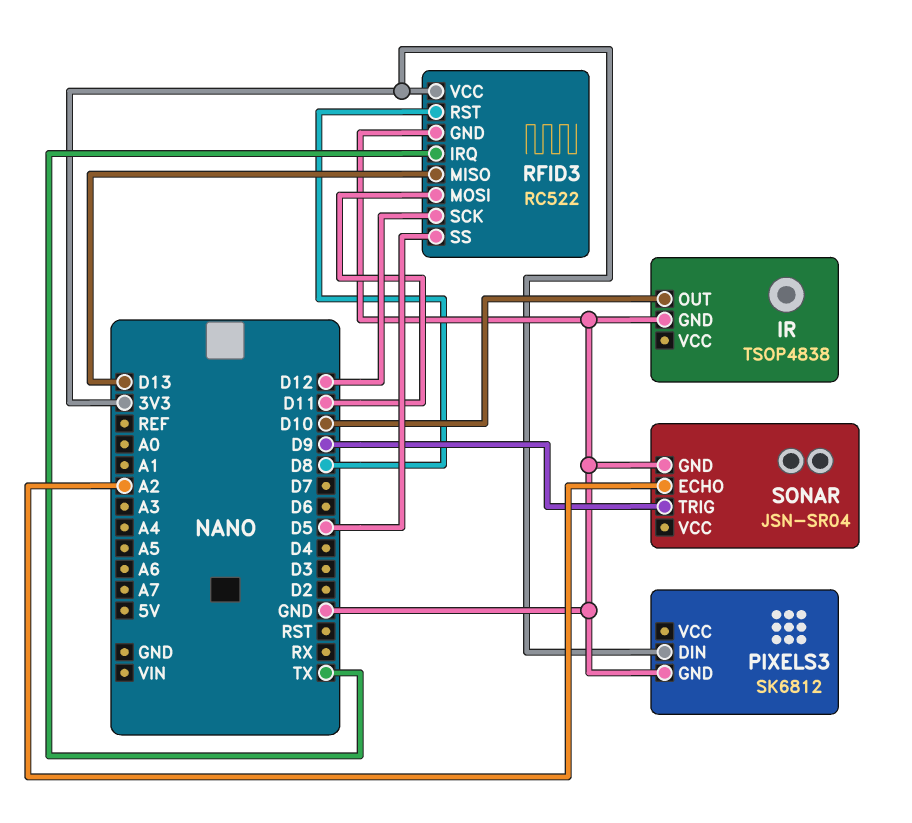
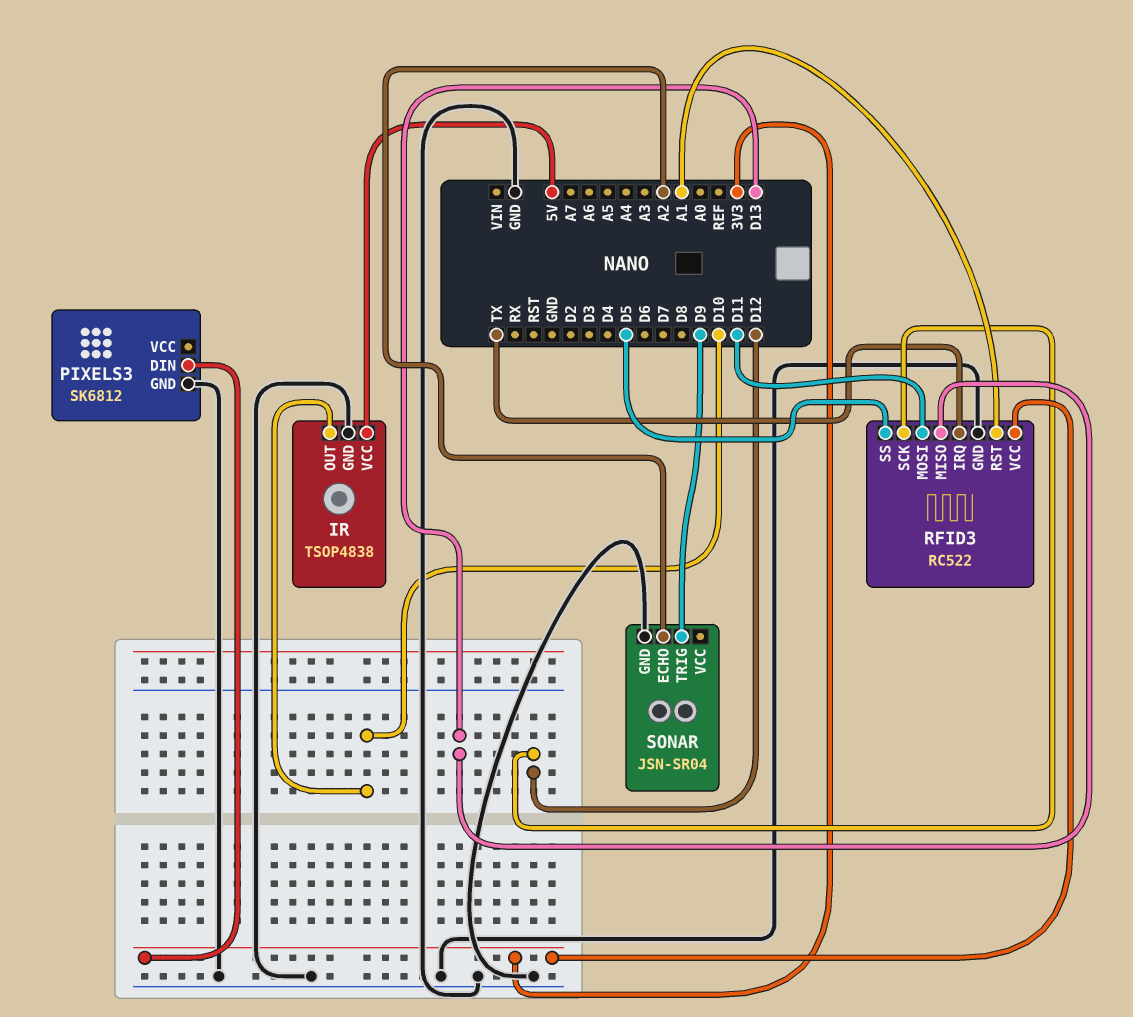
IR pin VCC: none -> 5V
RFID3 pin RST: D8 -> A1

